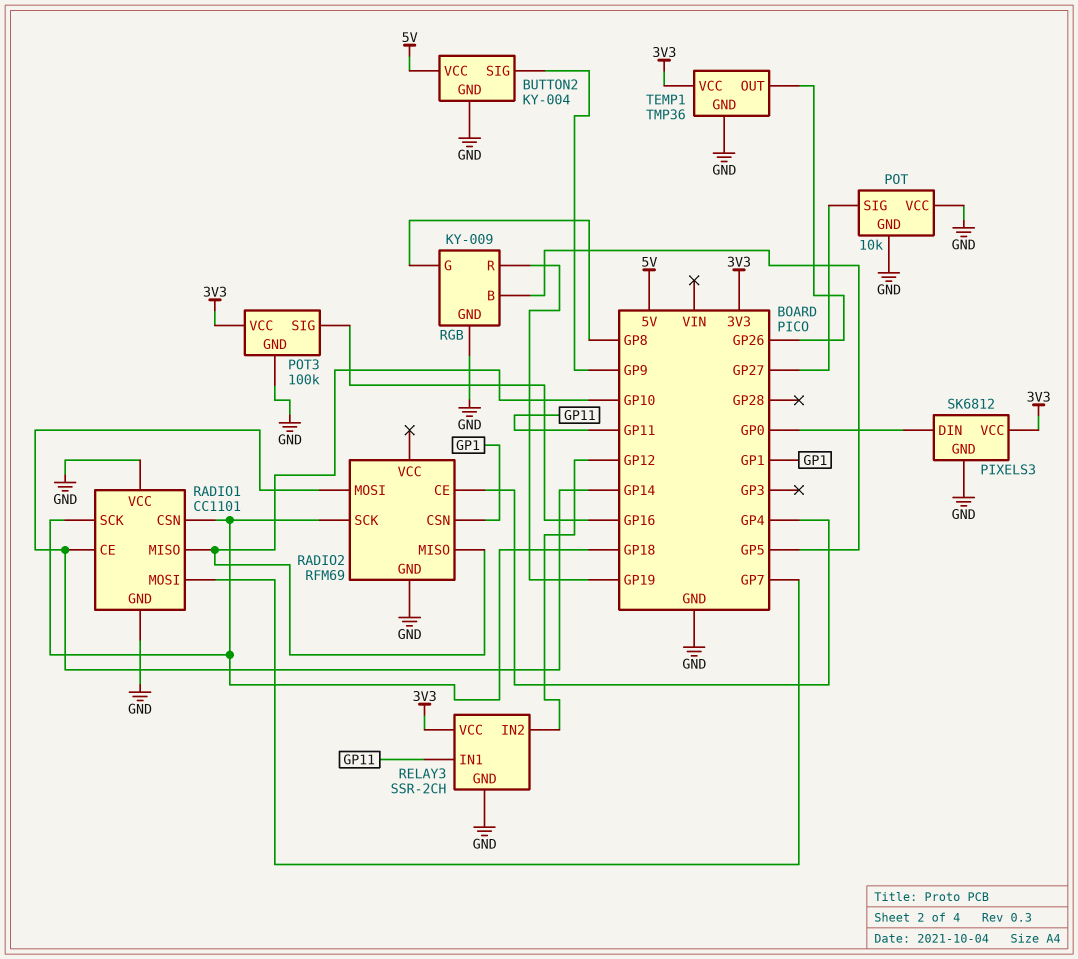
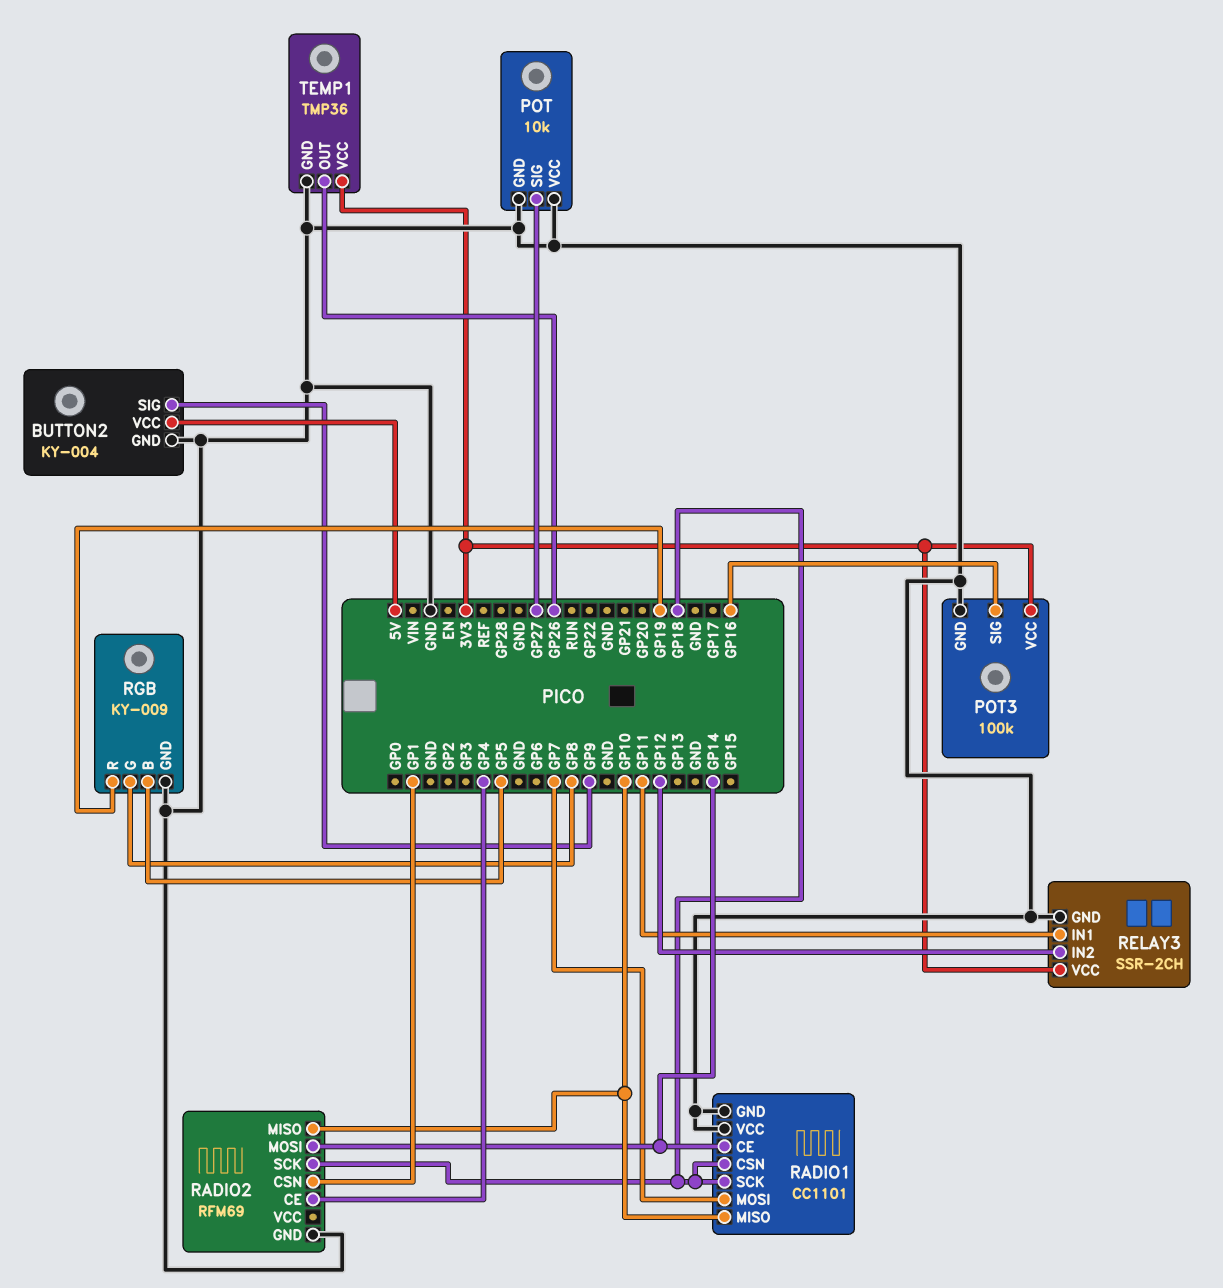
PIXELS3: SK6812 -> none
PIXELS3 pin DIN: GP0 -> none
PIXELS3 pin GND: GND -> none
PIXELS3 pin VCC: 3V3 -> none

